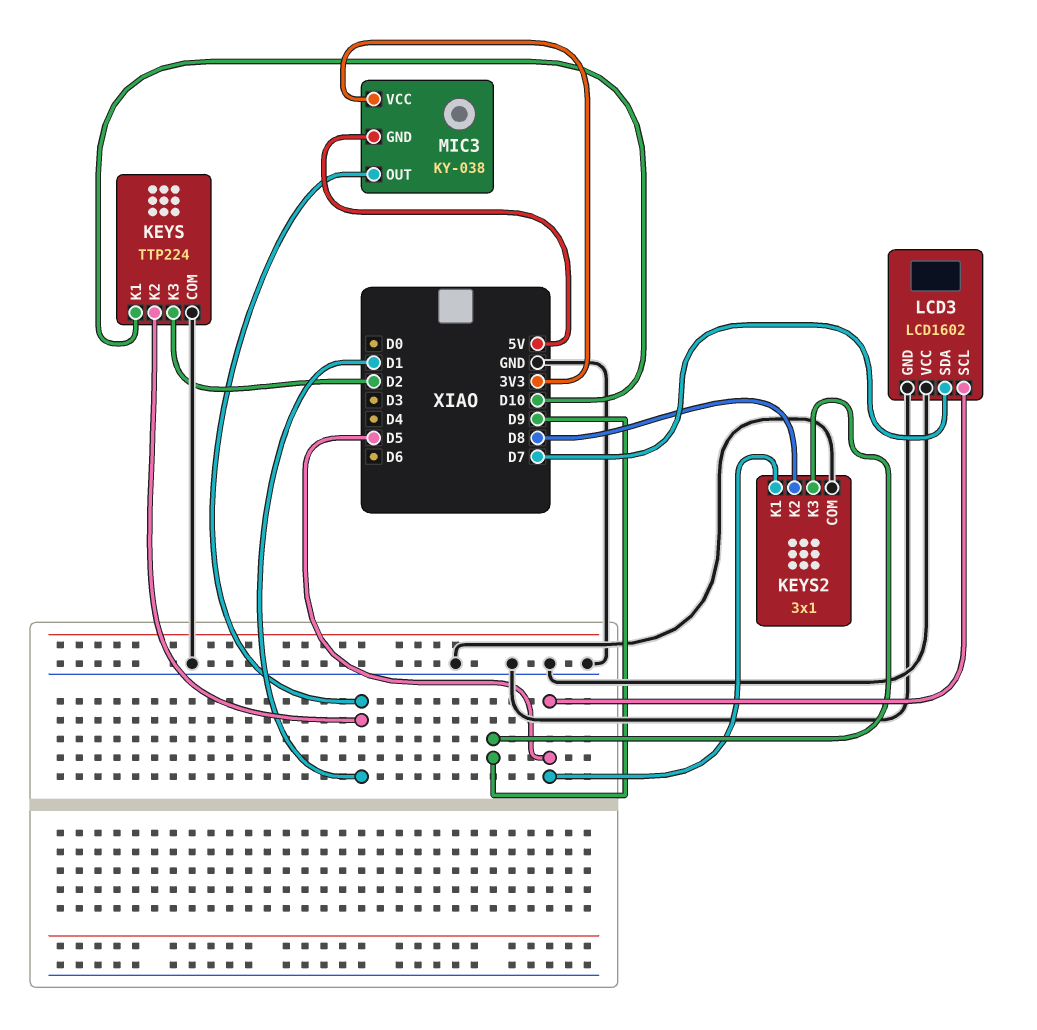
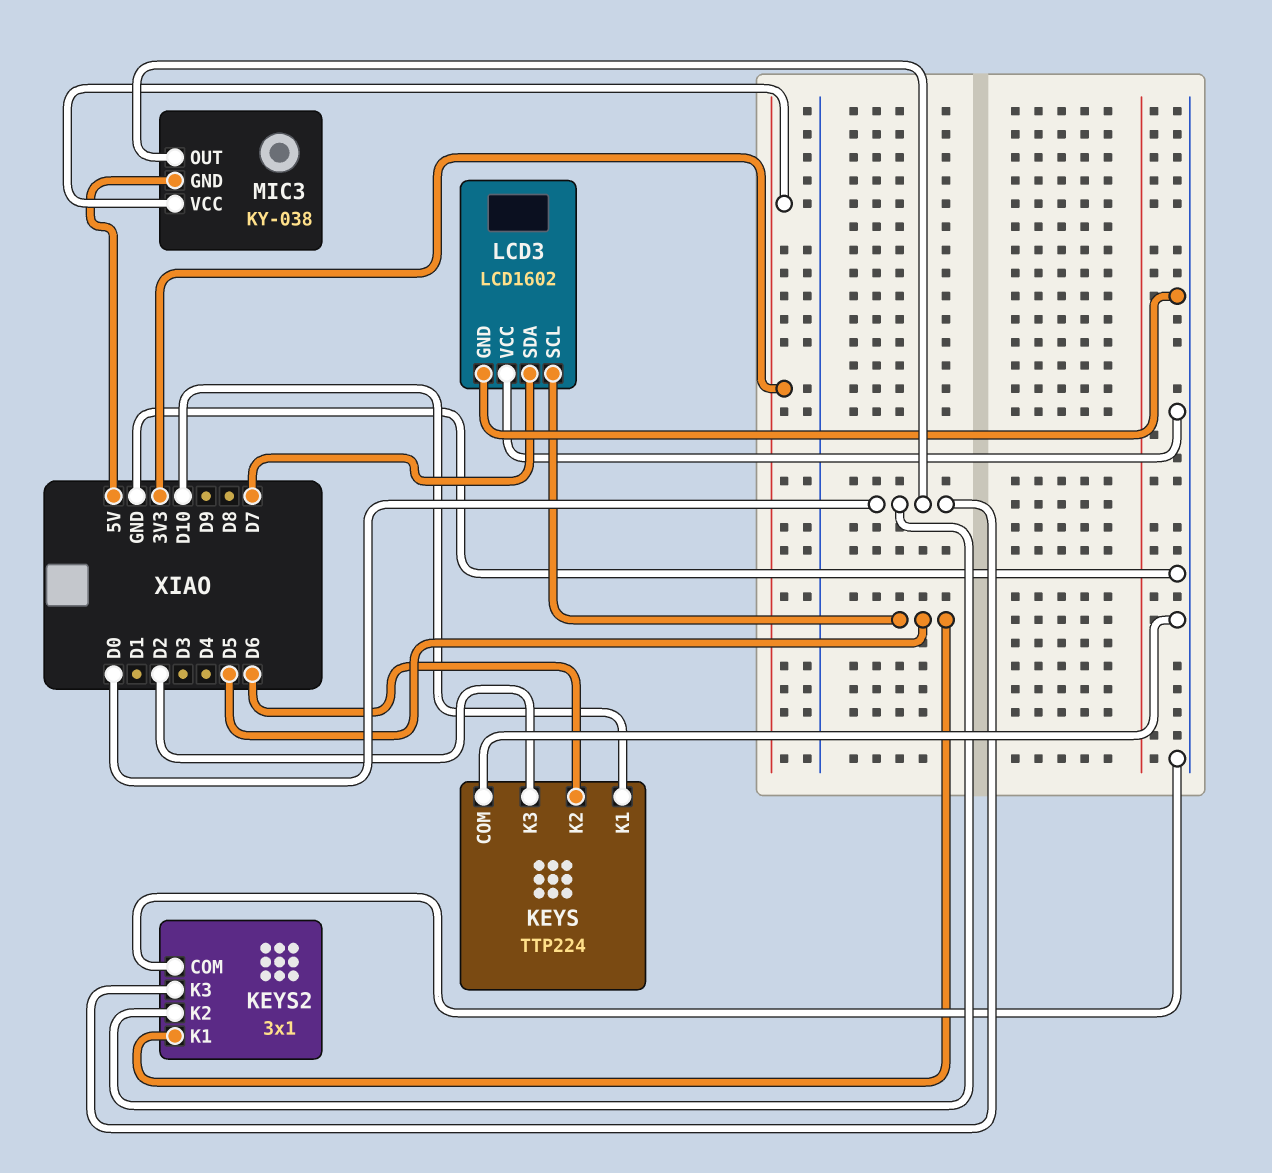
KEYS pin K2: D1 -> D6
KEYS2 pin K2: D8 -> D0
KEYS2 pin K3: D9 -> D0
MIC3 pin OUT: D1 -> D0

